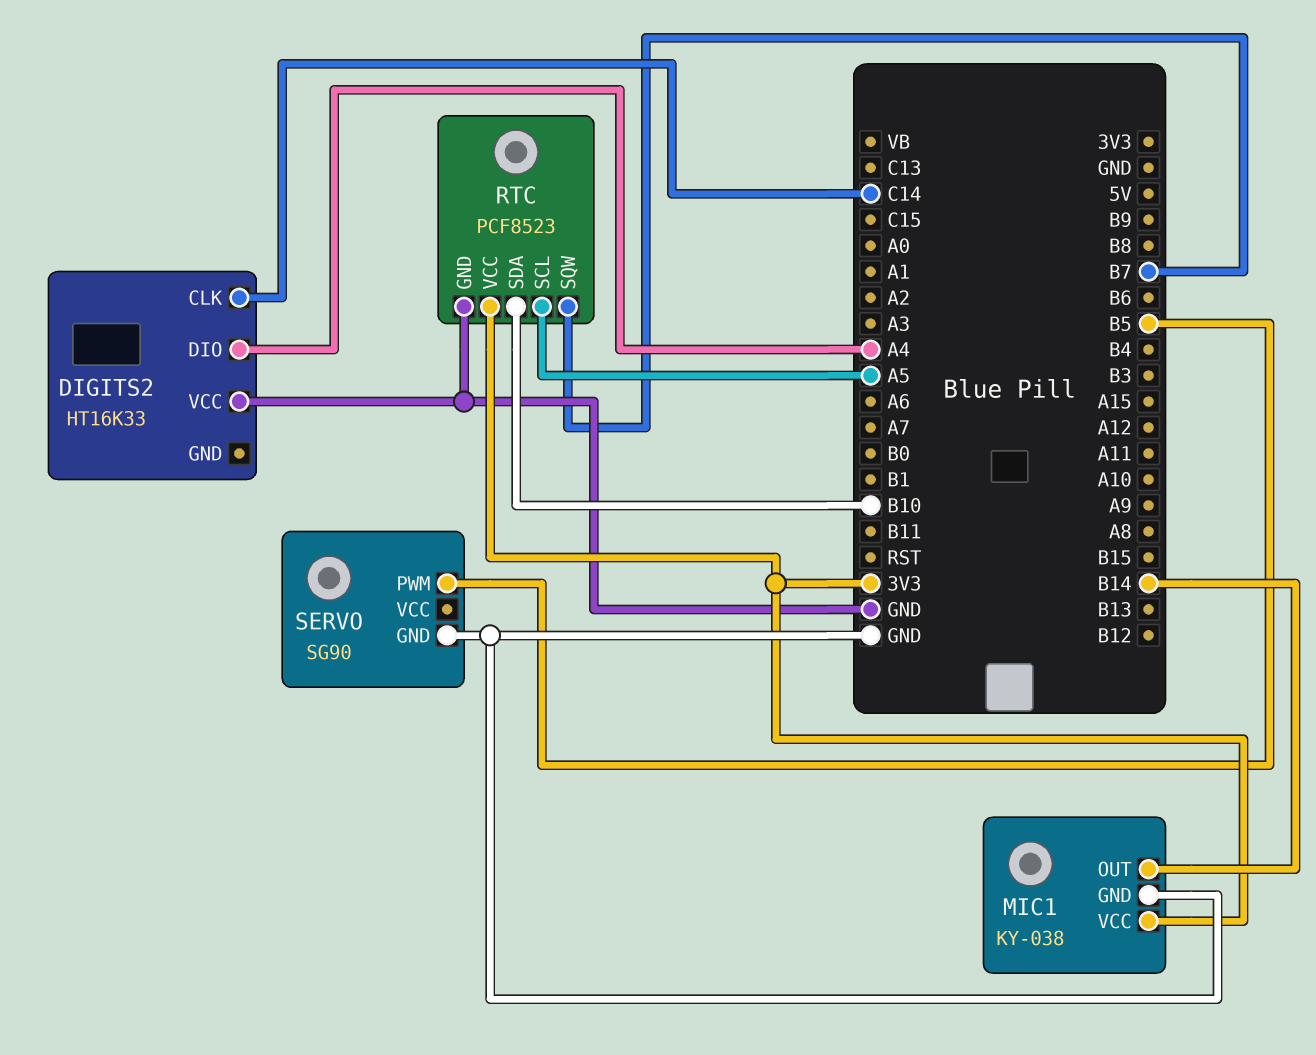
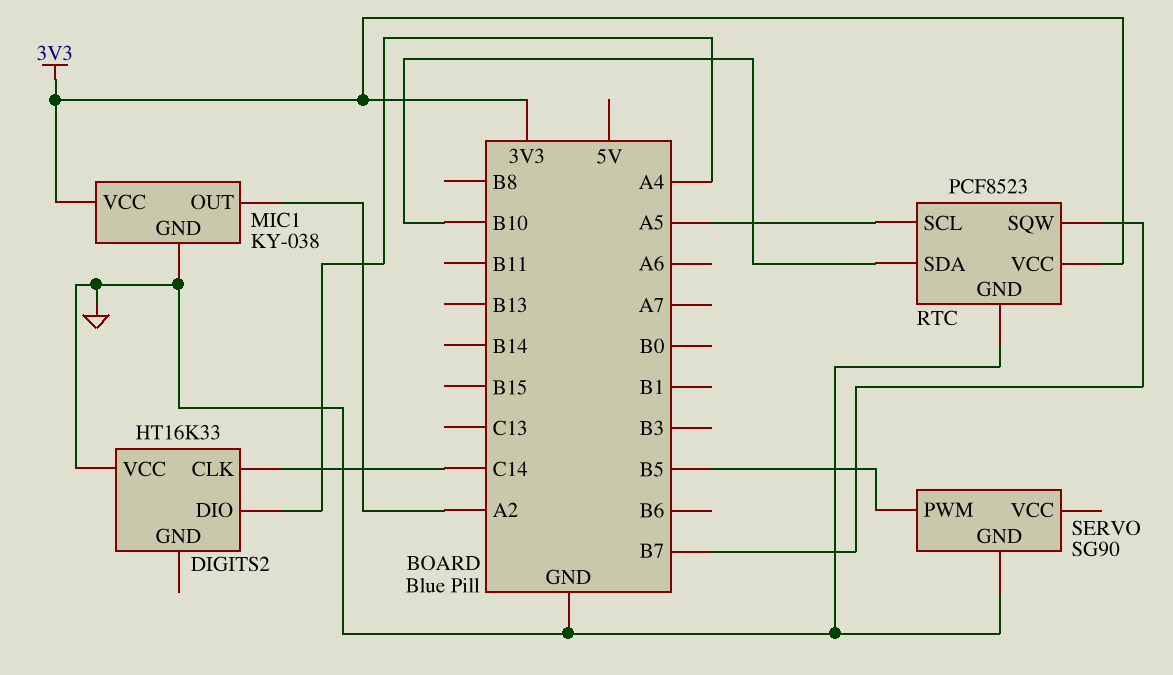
MIC1 pin OUT: B14 -> A2

